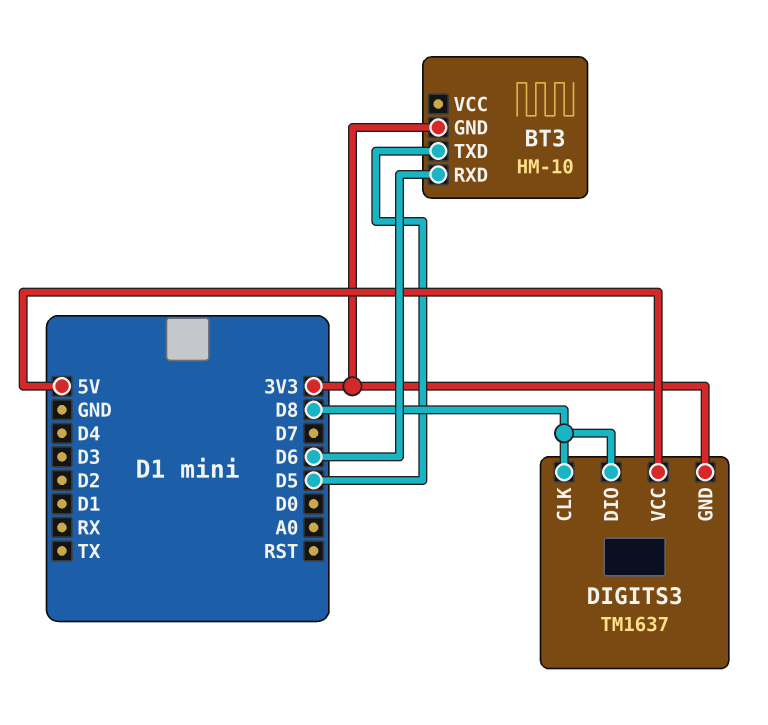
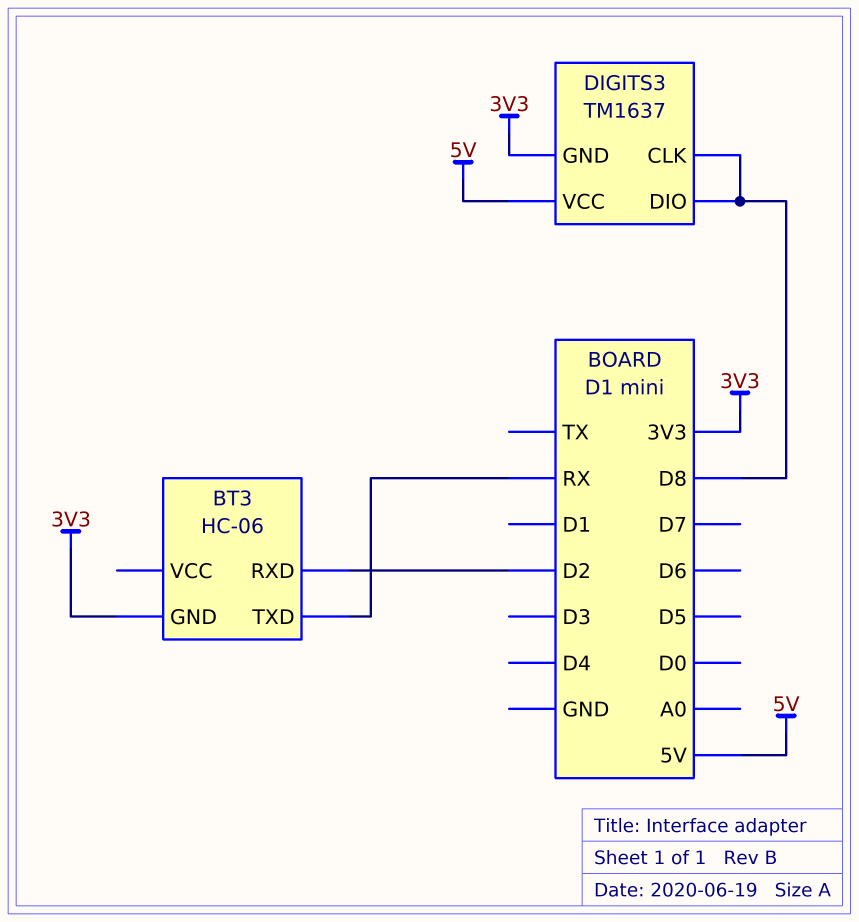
BT3: HM-10 -> HC-06
BT3 pin RXD: D6 -> D2
BT3 pin TXD: D5 -> RX

